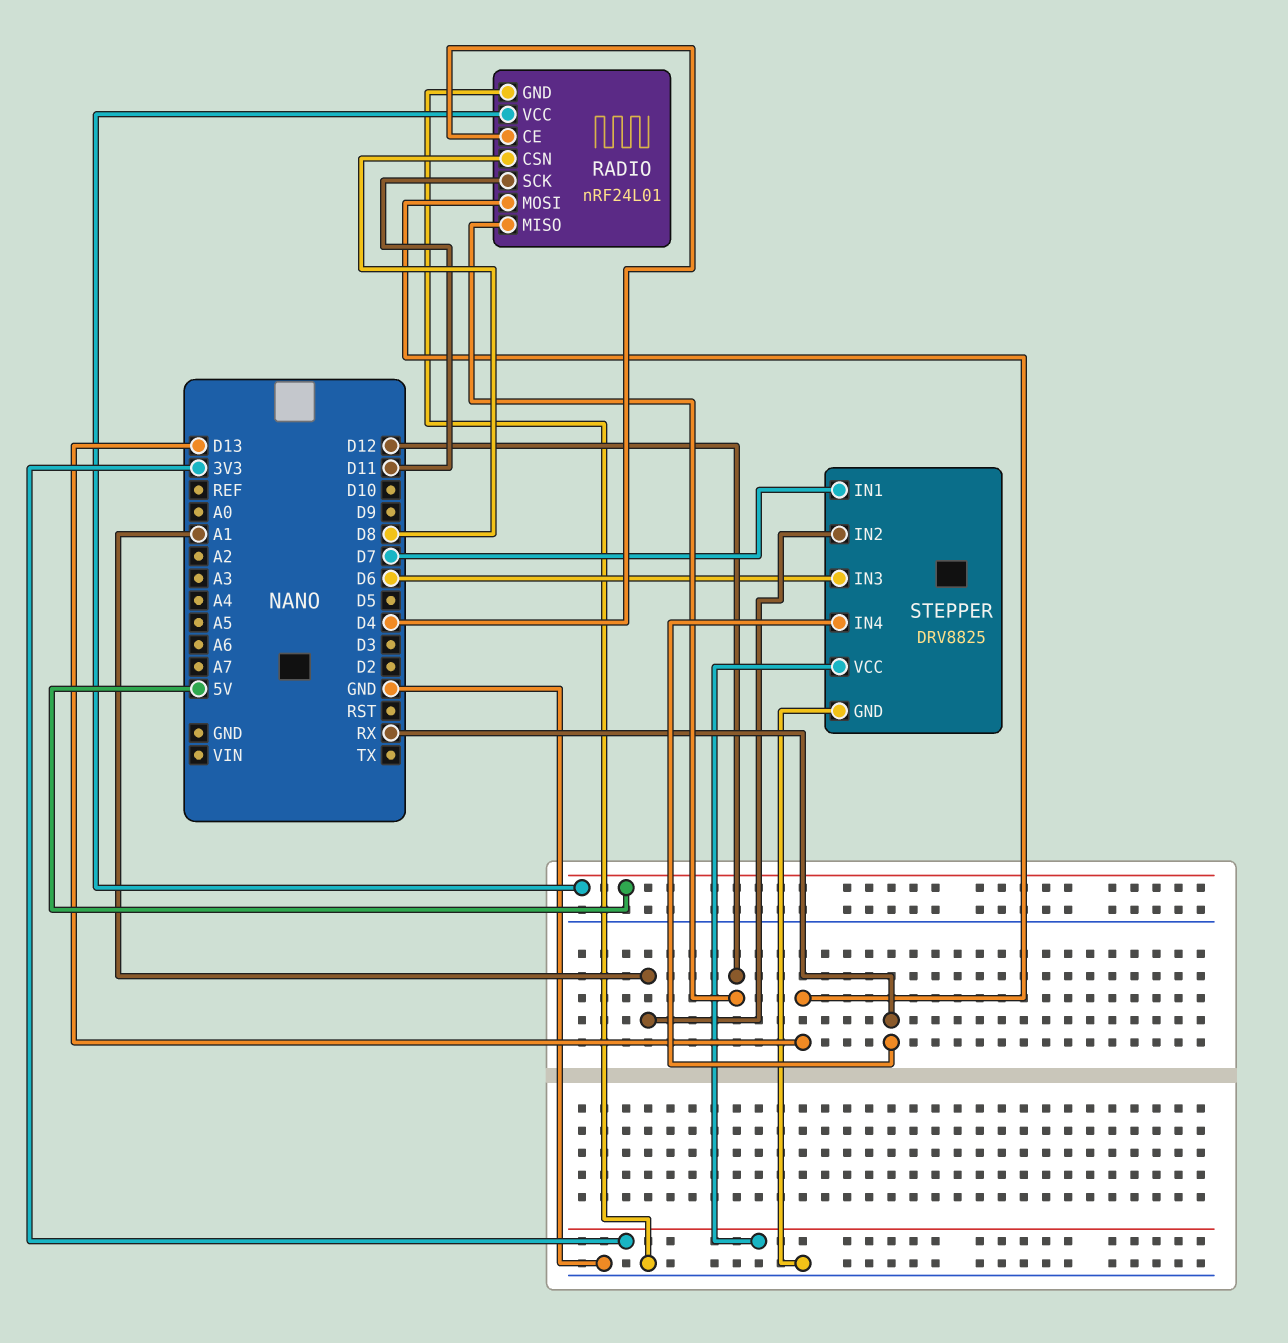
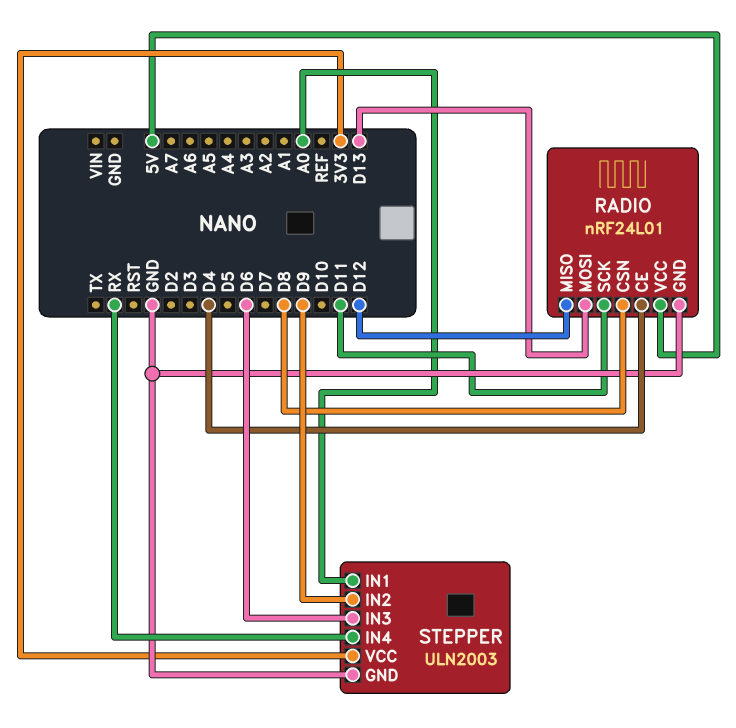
STEPPER: DRV8825 -> ULN2003
STEPPER pin IN1: D7 -> A0
STEPPER pin IN2: A1 -> D9

